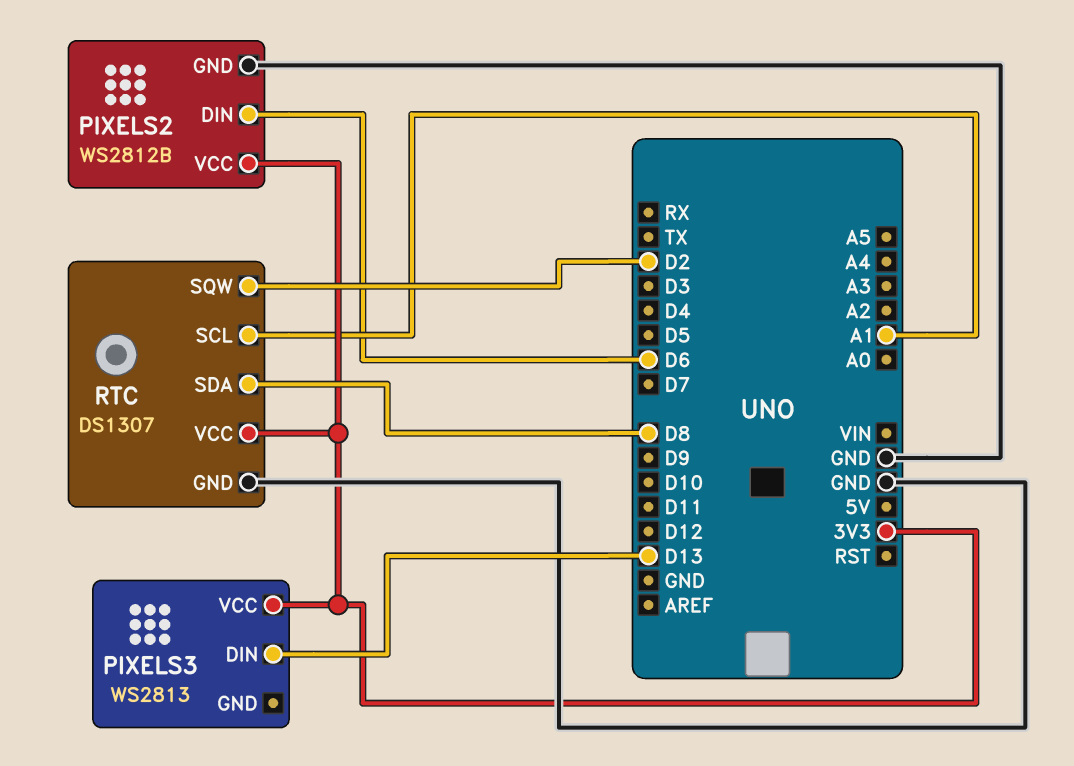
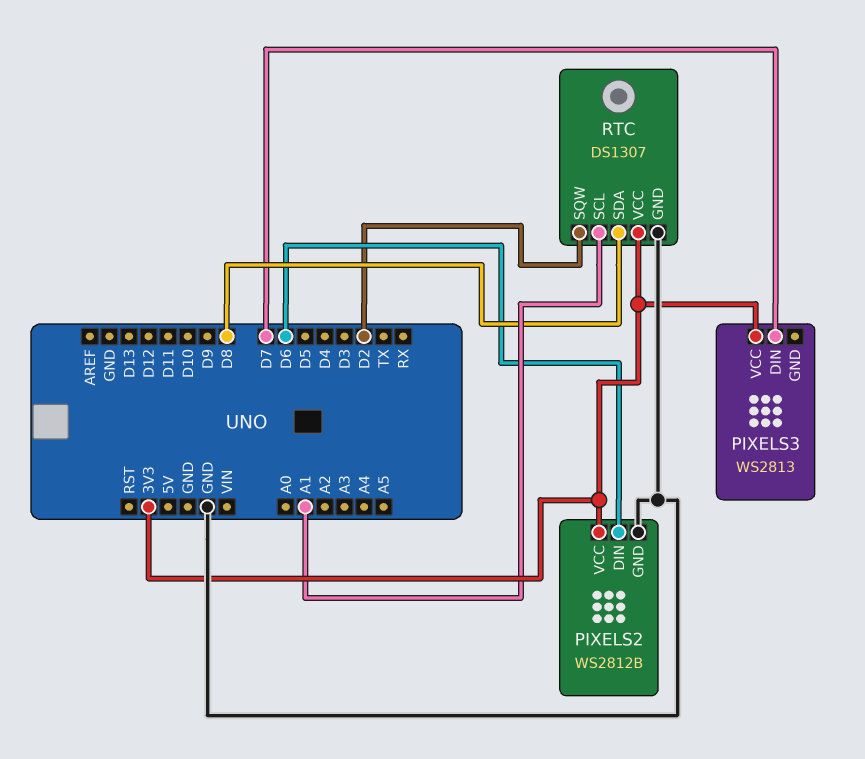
PIXELS3 pin DIN: D13 -> D7

